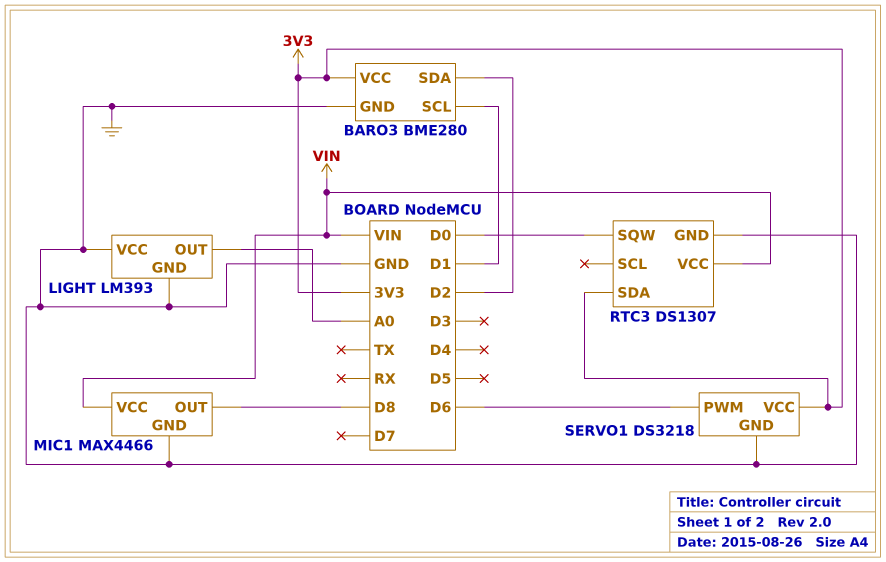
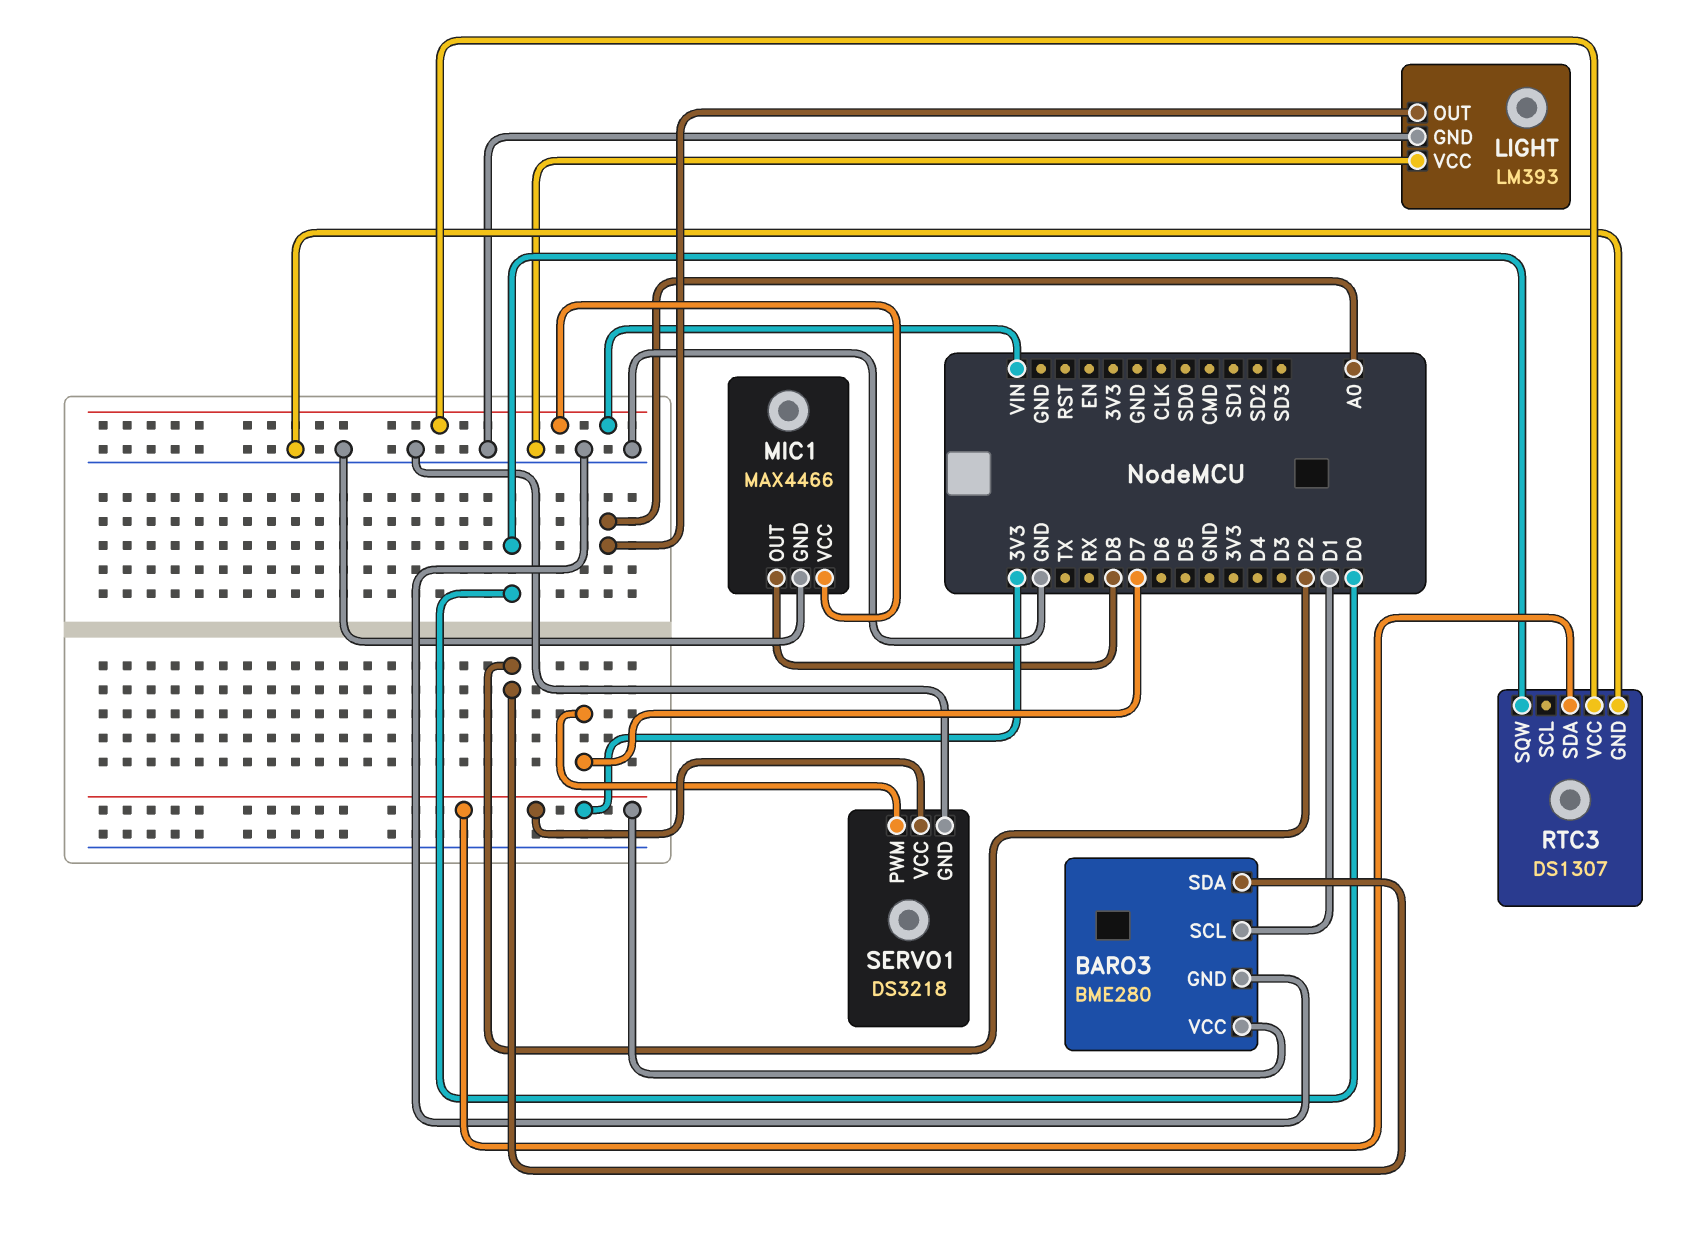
SERVO1 pin PWM: D6 -> D7

